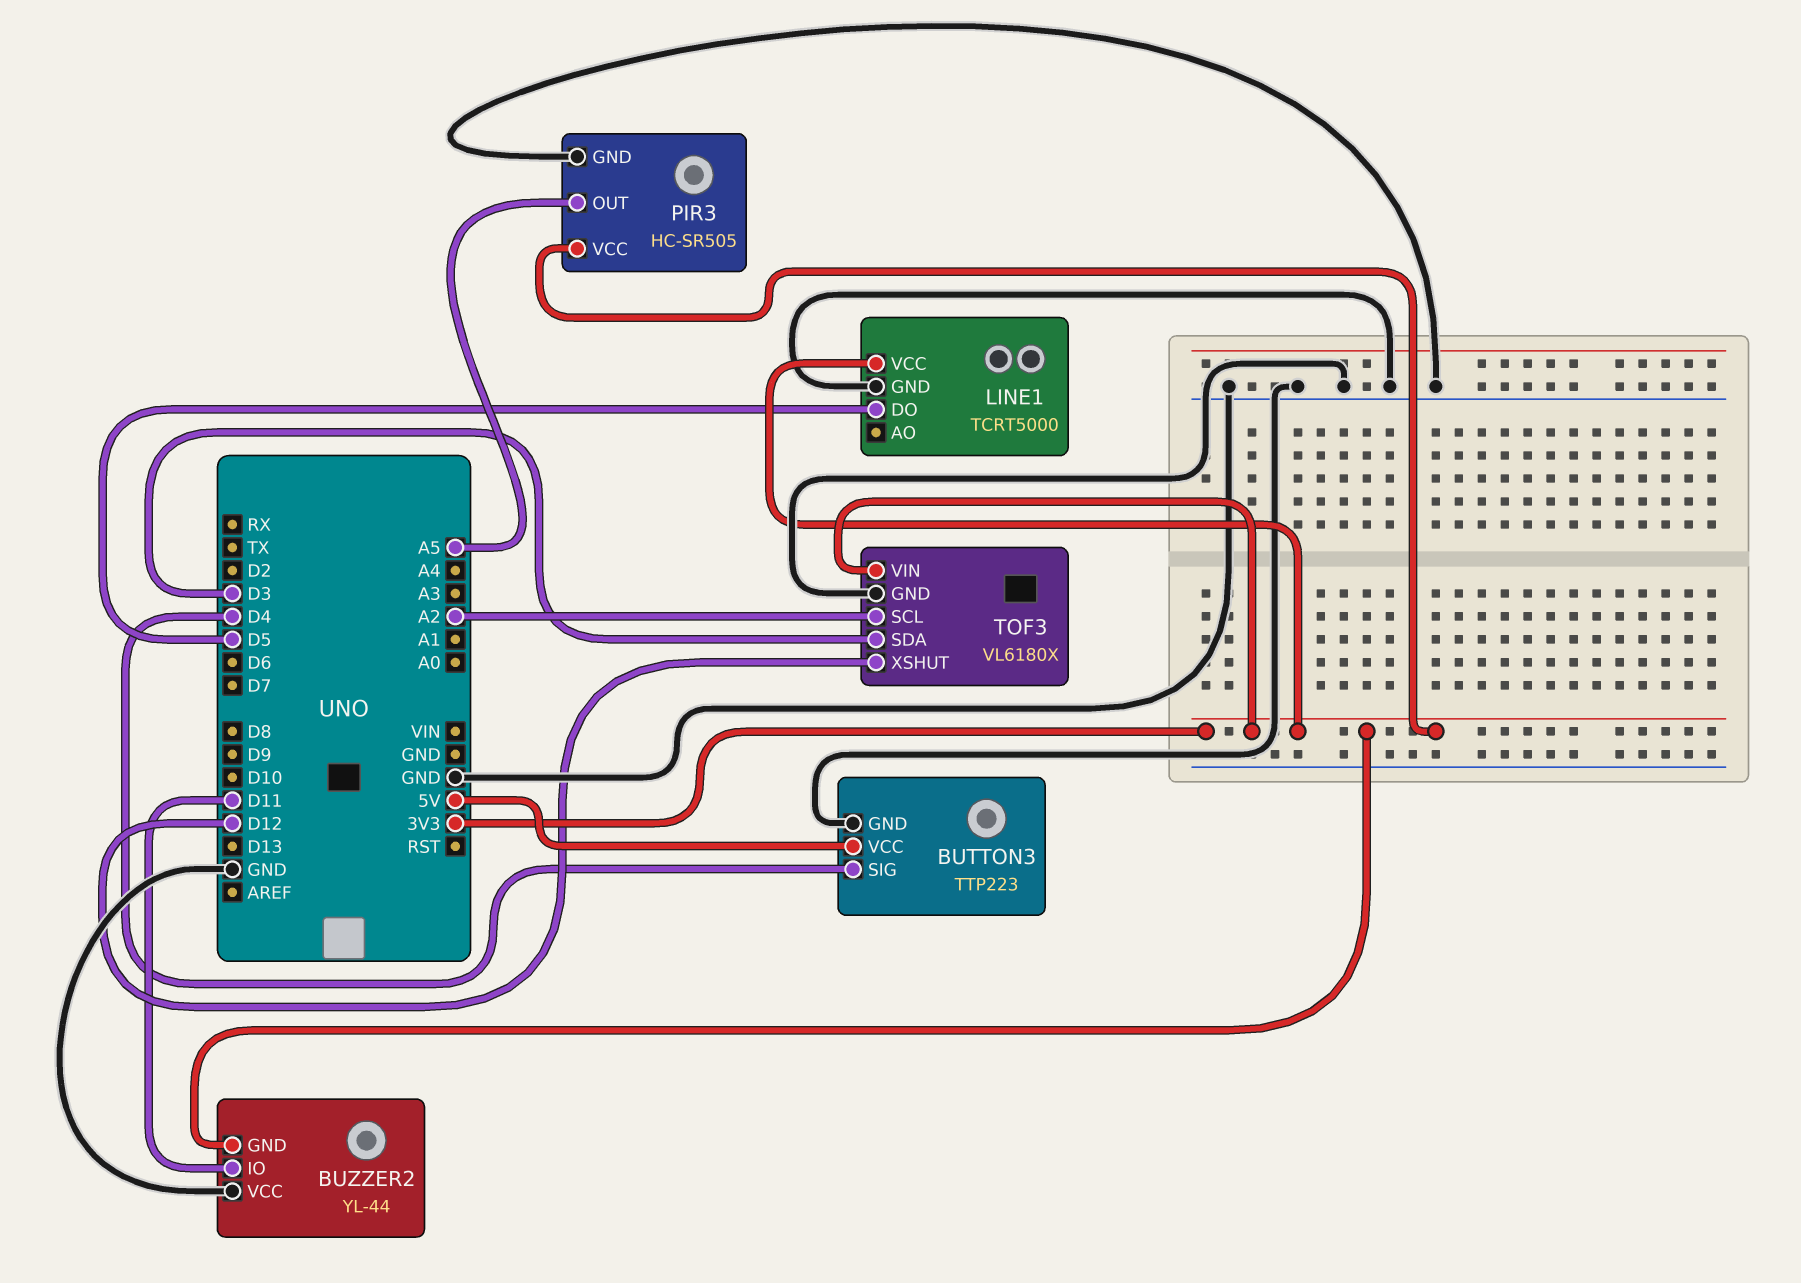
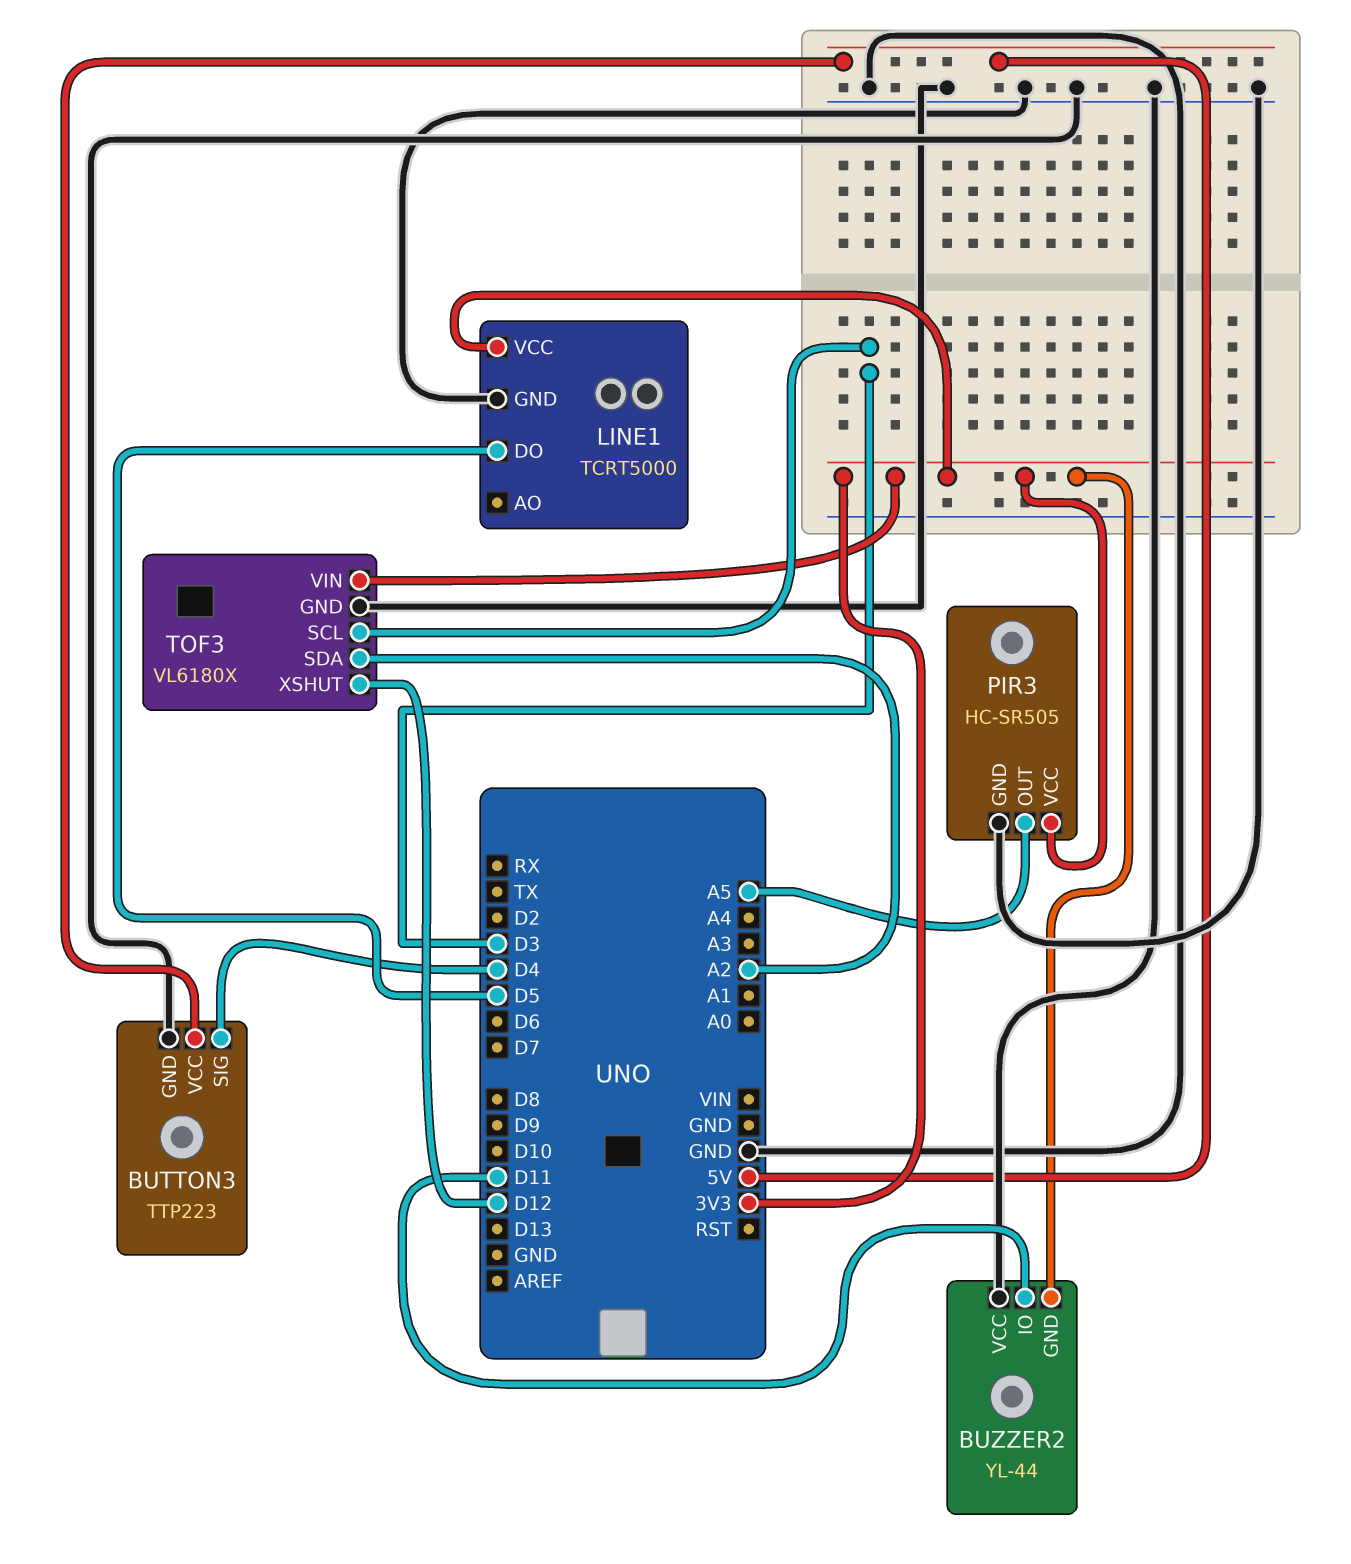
TOF3 pin SCL: A2 -> D3
TOF3 pin SDA: D3 -> A2

